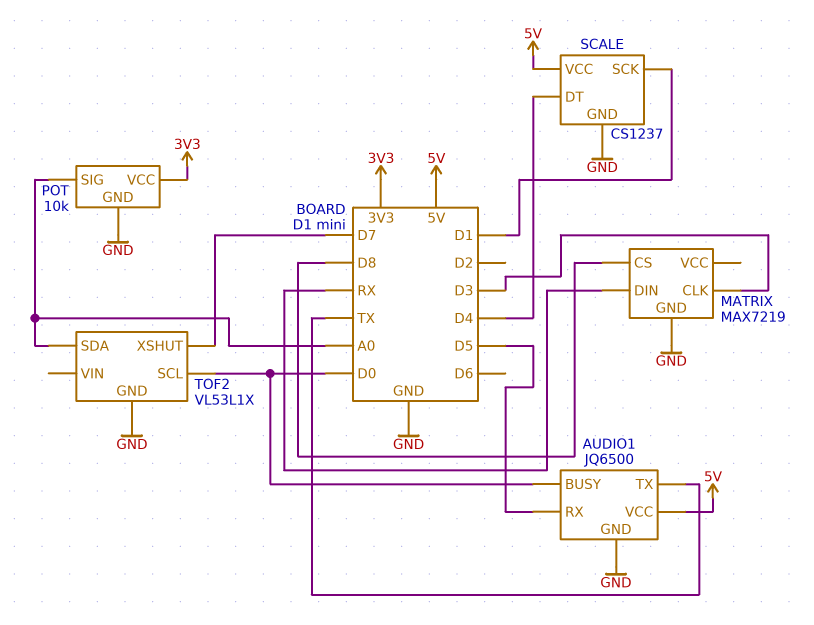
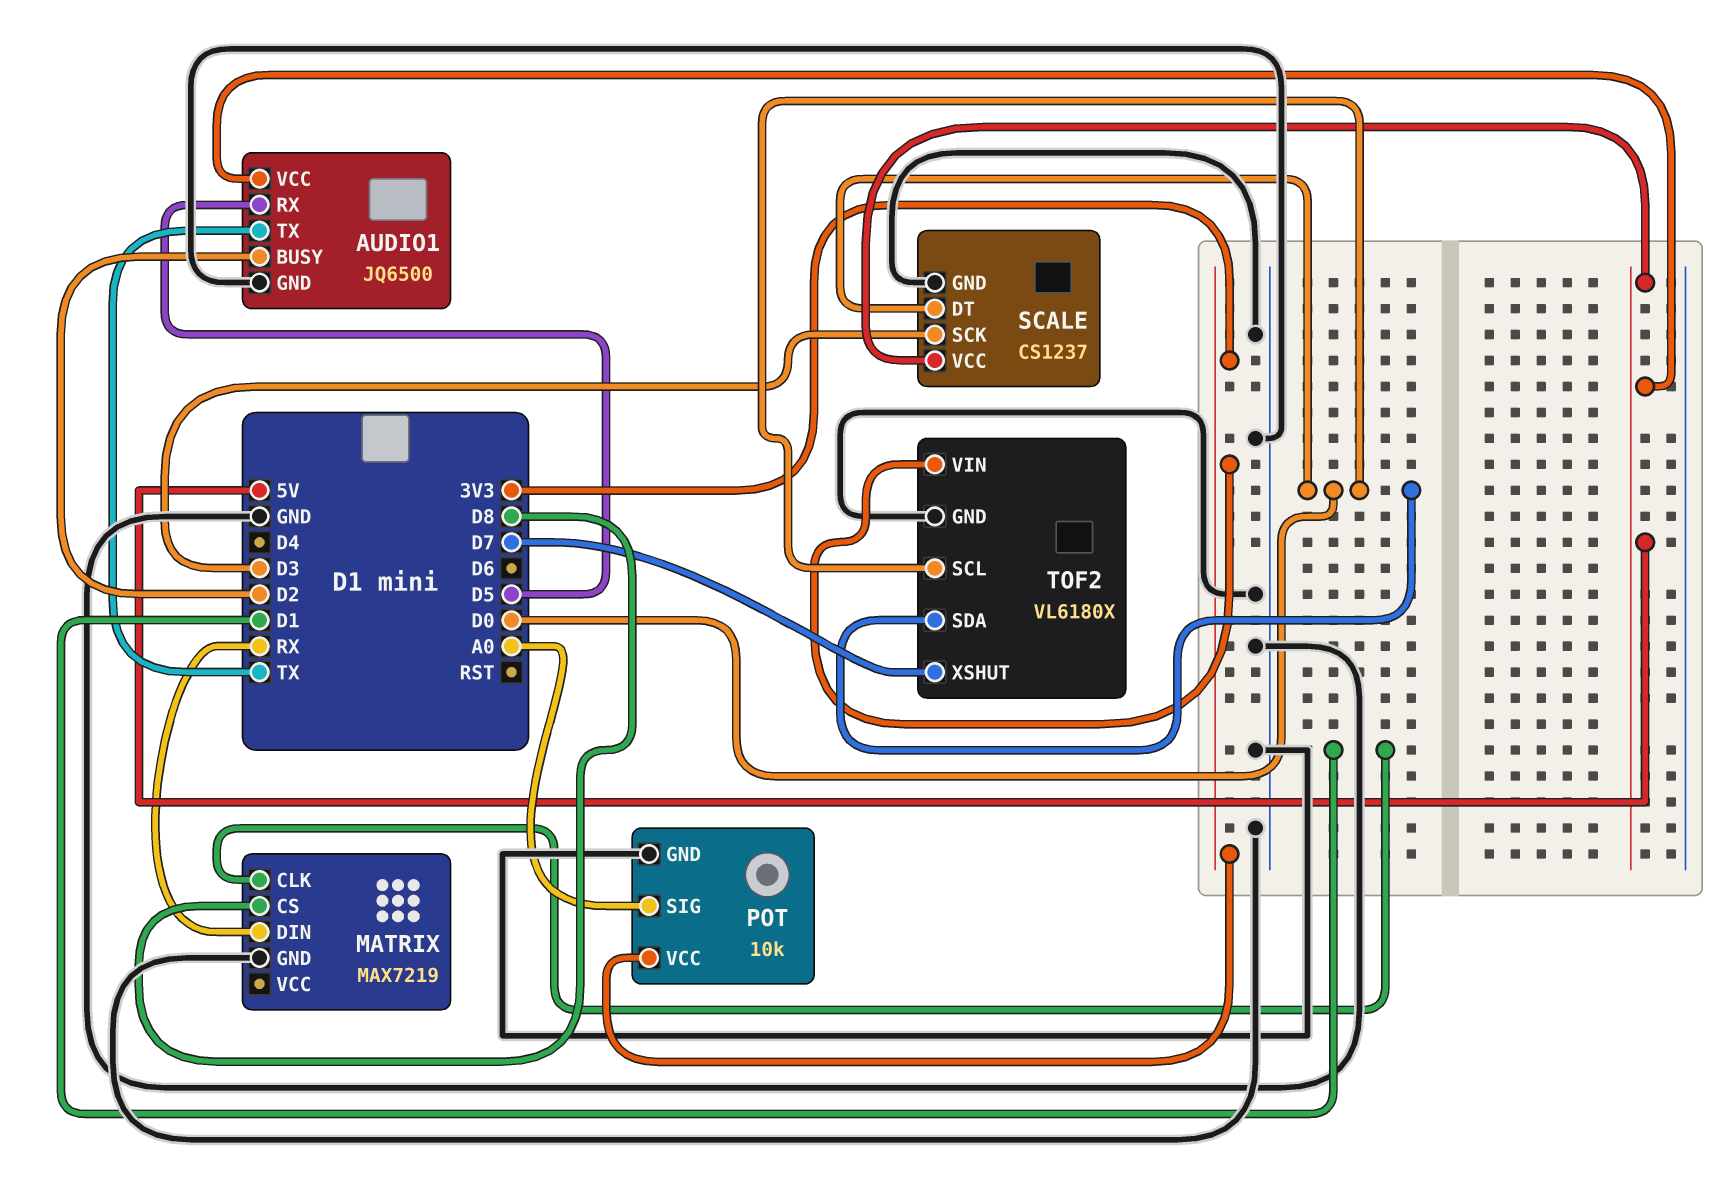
AUDIO1 pin BUSY: D0 -> D2
MATRIX pin CLK: D3 -> D1
SCALE pin DT: D4 -> D0
SCALE pin SCK: D1 -> D3
TOF2: VL53L1X -> VL6180X
TOF2 pin SDA: A0 -> D0
TOF2 pin VIN: none -> 3V3

